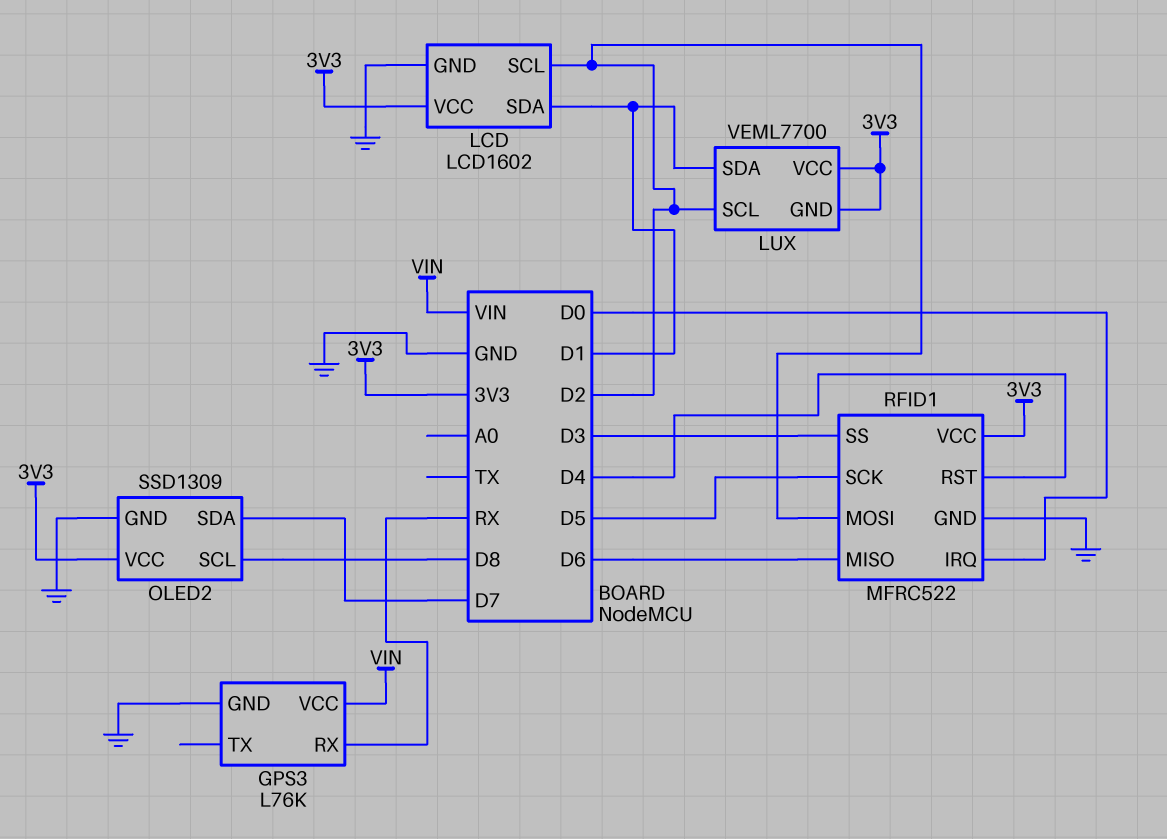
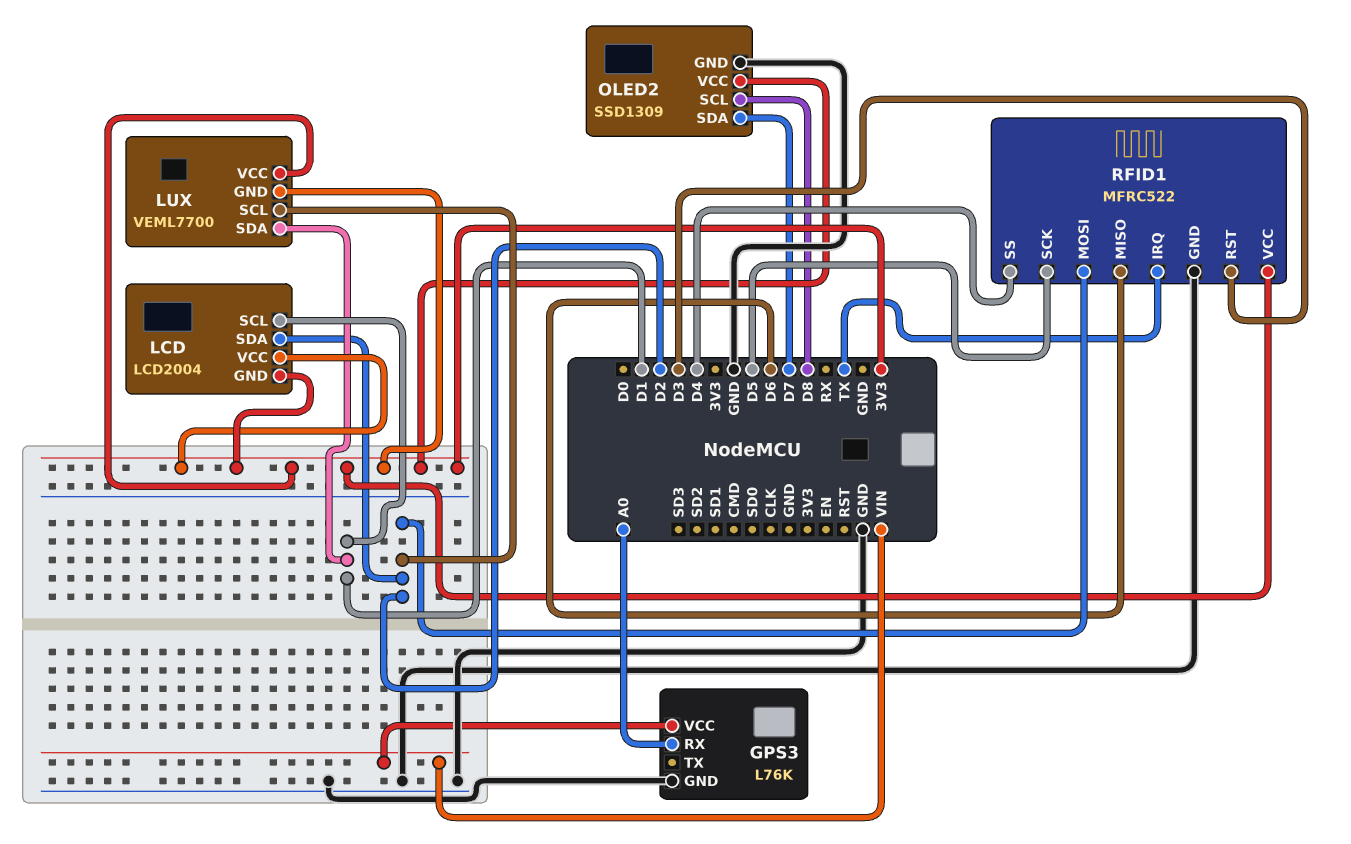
GPS3 pin RX: RX -> A0
LCD: LCD1602 -> LCD2004
LCD pin GND: GND -> 3V3
LCD pin SCL: D2 -> D1
LCD pin SDA: D1 -> D2
RFID1 pin IRQ: D0 -> TX
RFID1 pin RST: D4 -> D3
RFID1 pin SS: D3 -> D4

